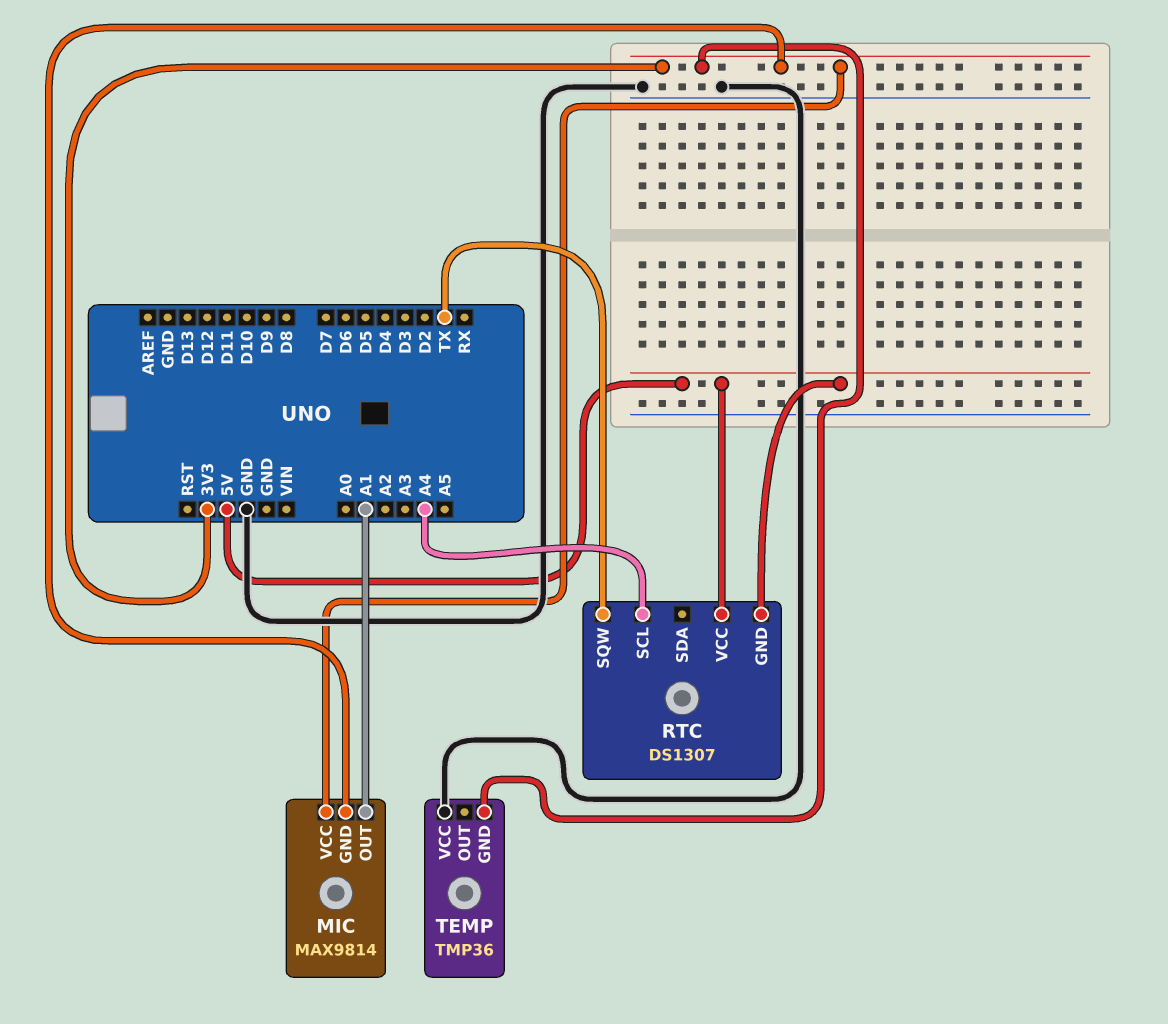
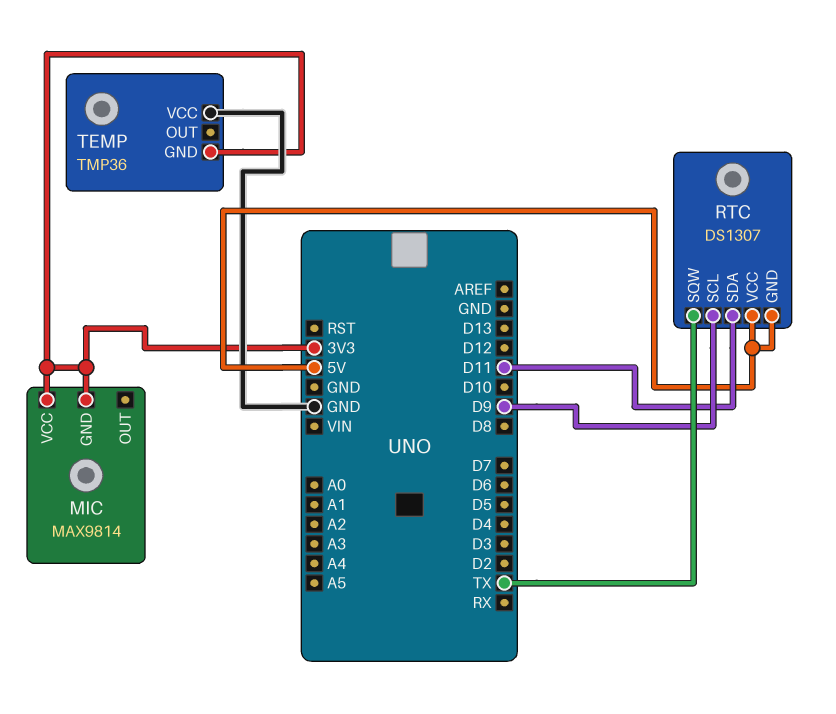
MIC pin OUT: A1 -> none
RTC pin SCL: A4 -> D9
RTC pin SDA: none -> D11

